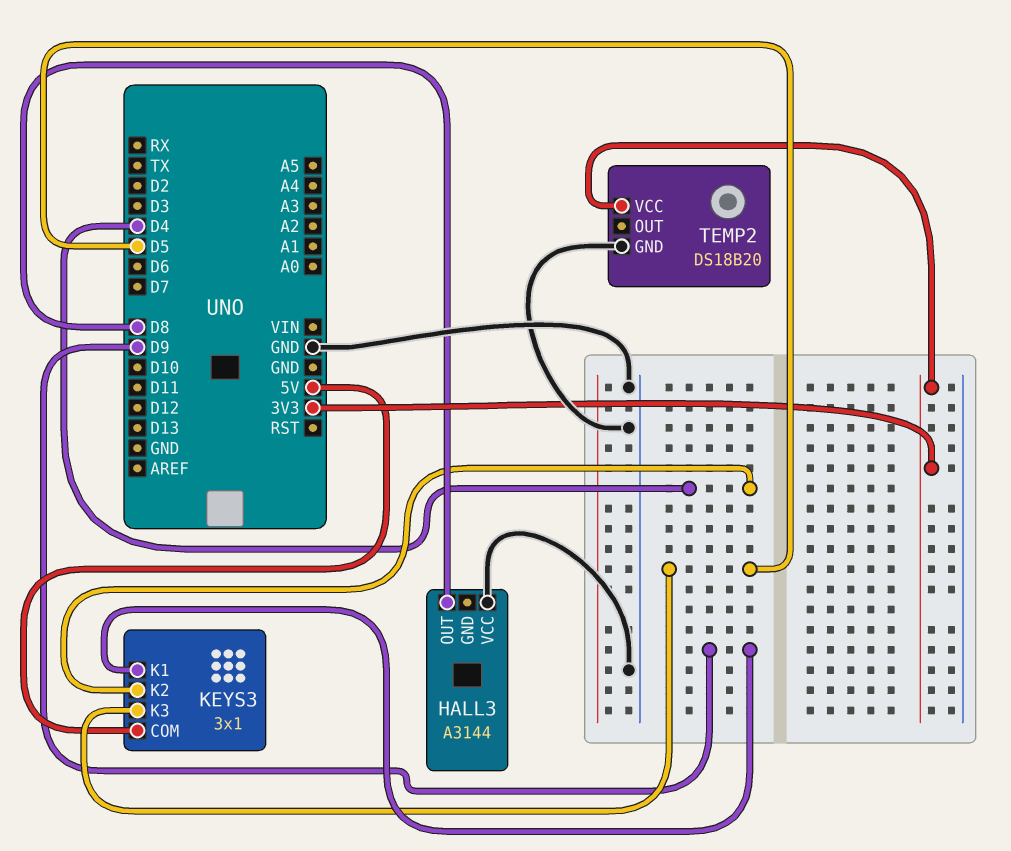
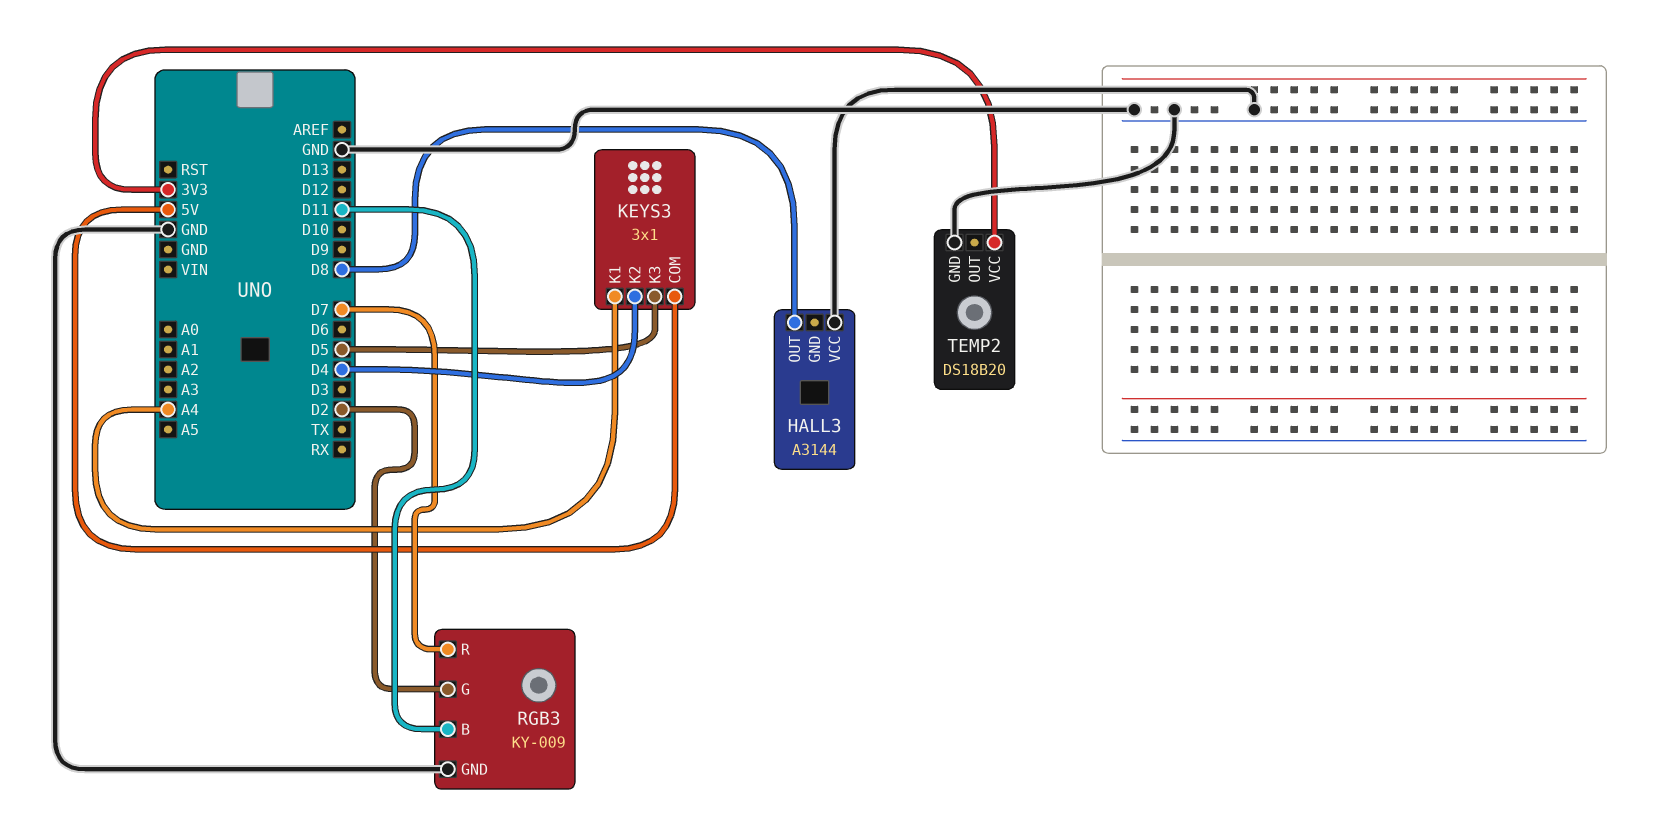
KEYS3 pin K1: D9 -> A4
RGB3: none -> KY-009
RGB3 pin B: none -> D11
RGB3 pin G: none -> D2
RGB3 pin GND: none -> GND
RGB3 pin R: none -> D7

